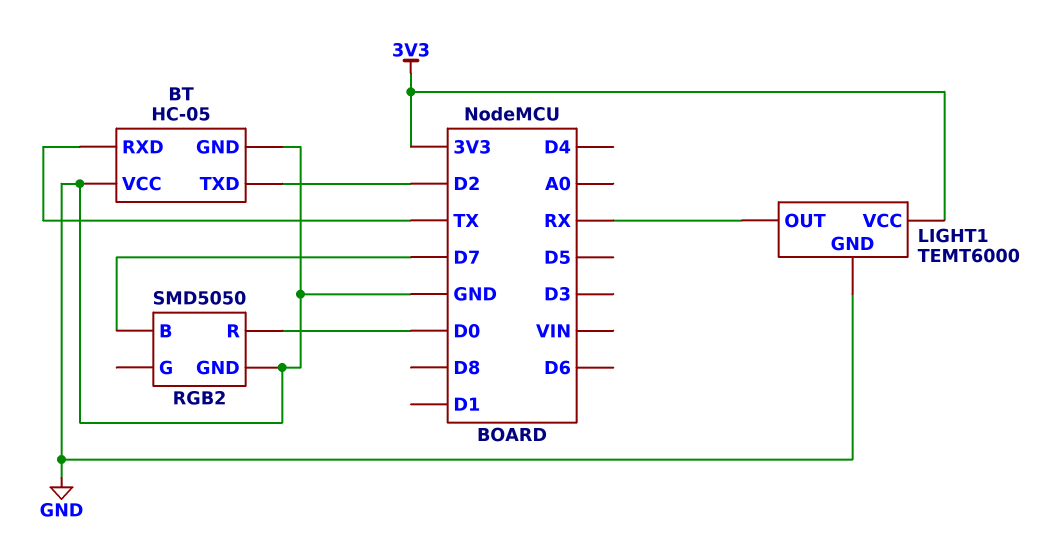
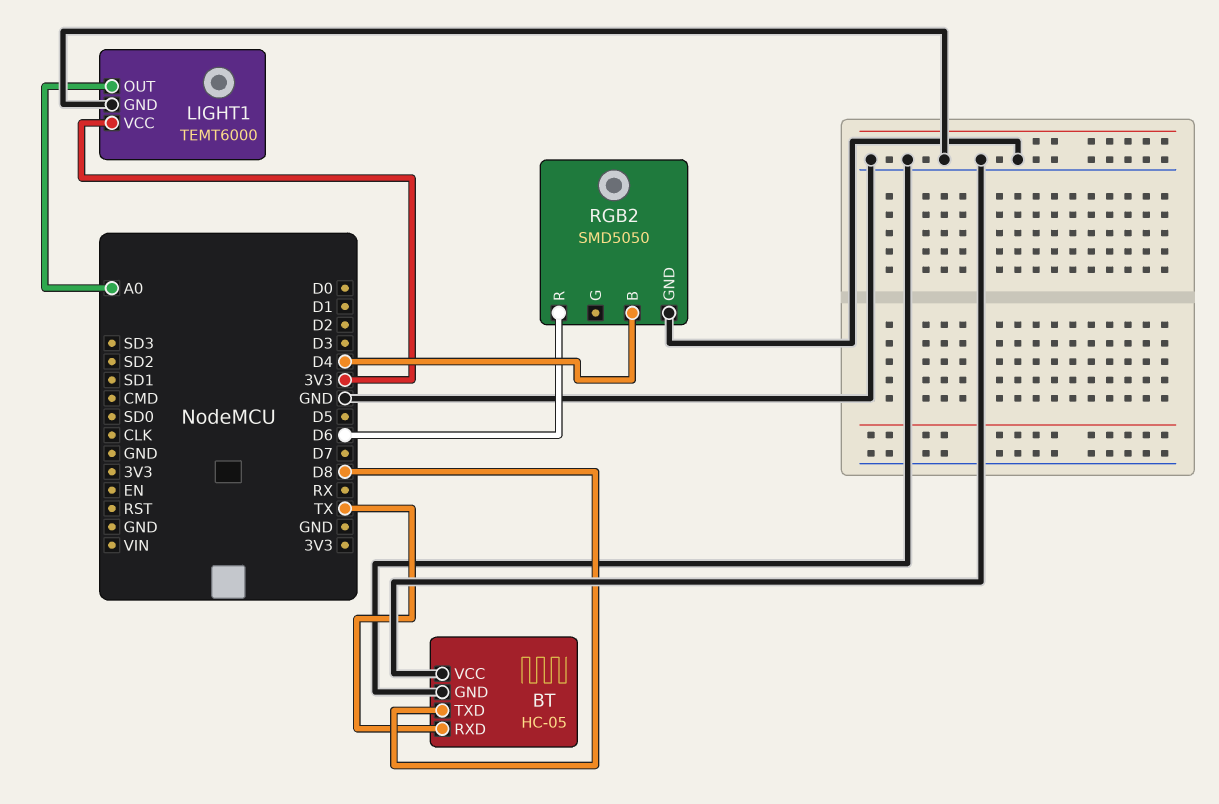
BT pin TXD: D2 -> D8
LIGHT1 pin OUT: RX -> A0
RGB2 pin B: D7 -> D4
RGB2 pin R: D0 -> D6

